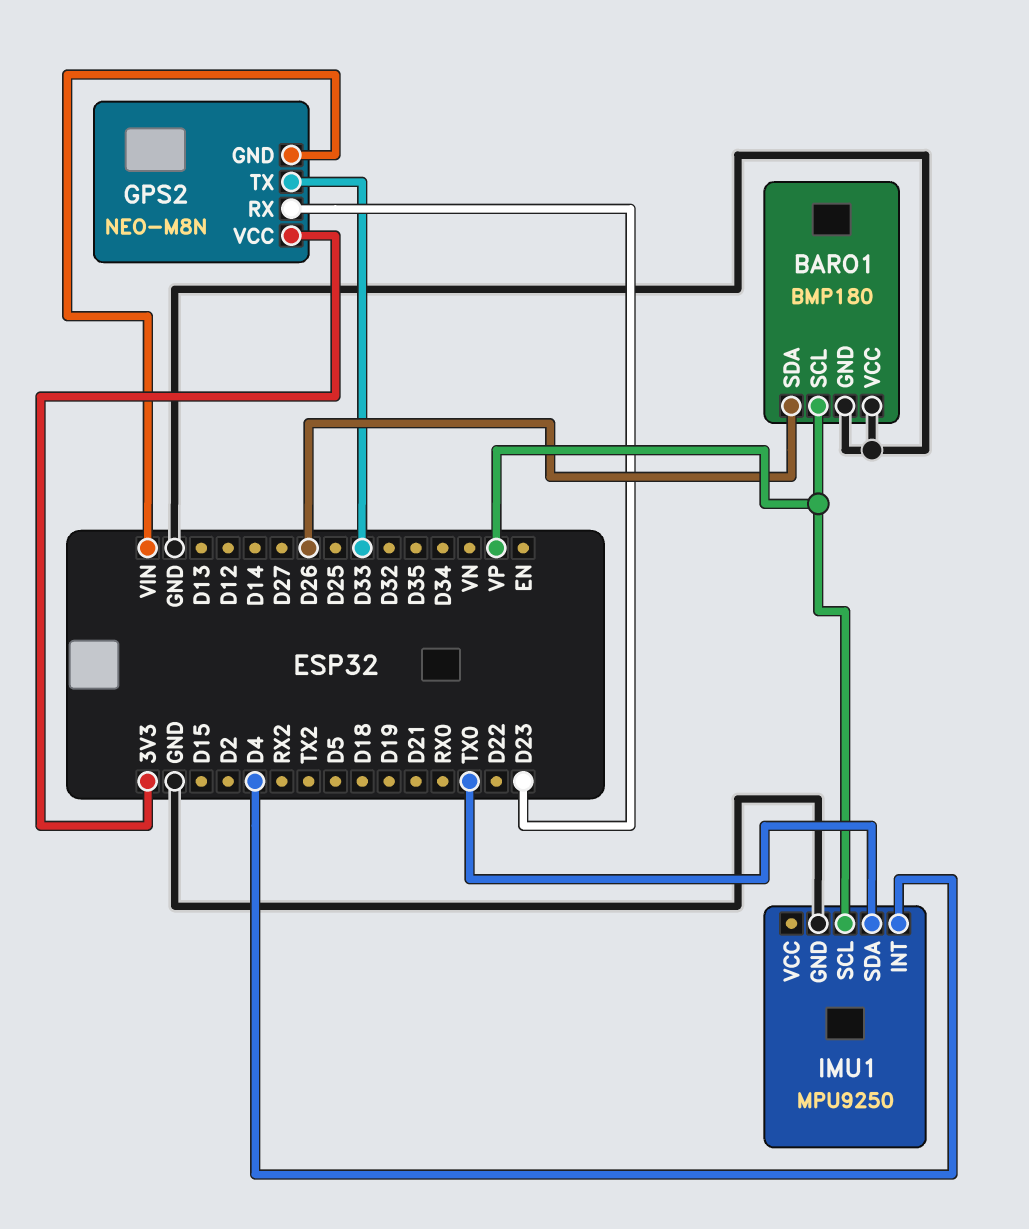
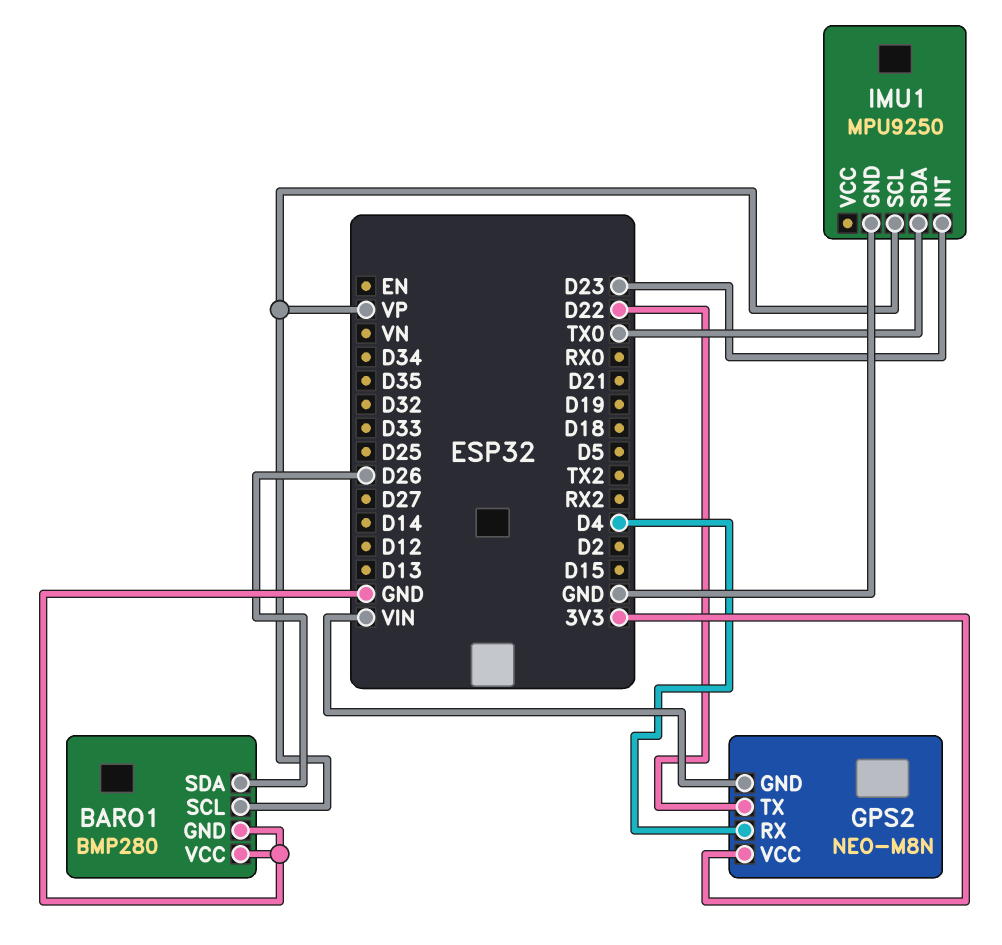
BARO1: BMP180 -> BMP280
GPS2 pin RX: D23 -> D4
GPS2 pin TX: D33 -> D22
IMU1 pin INT: D4 -> D23

